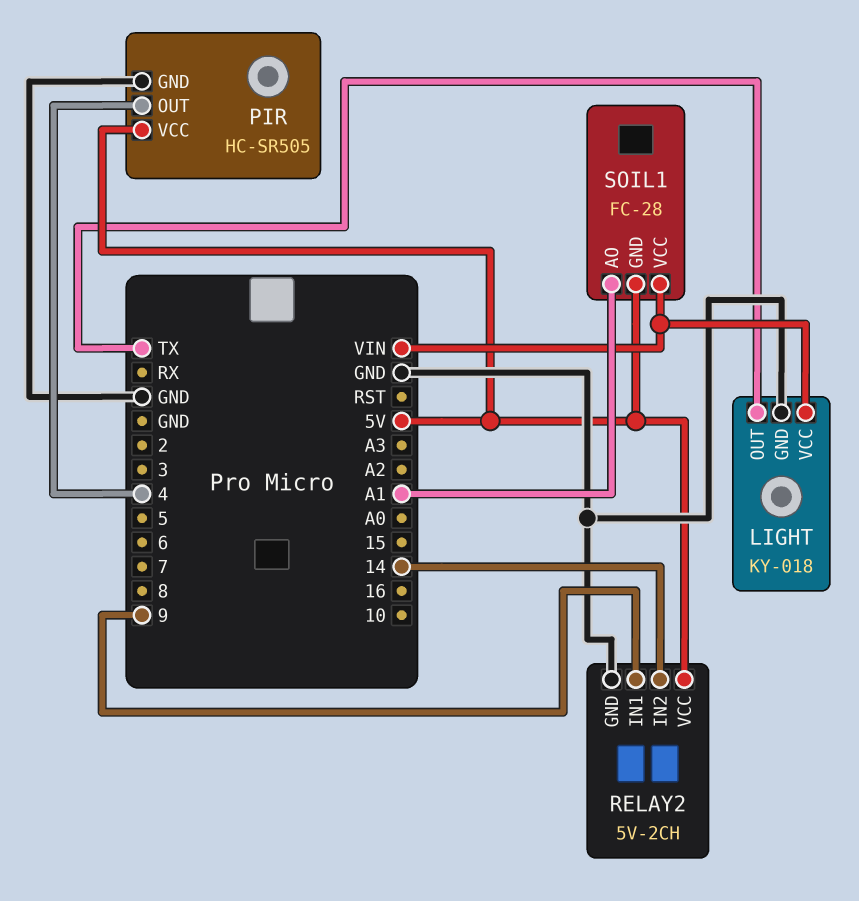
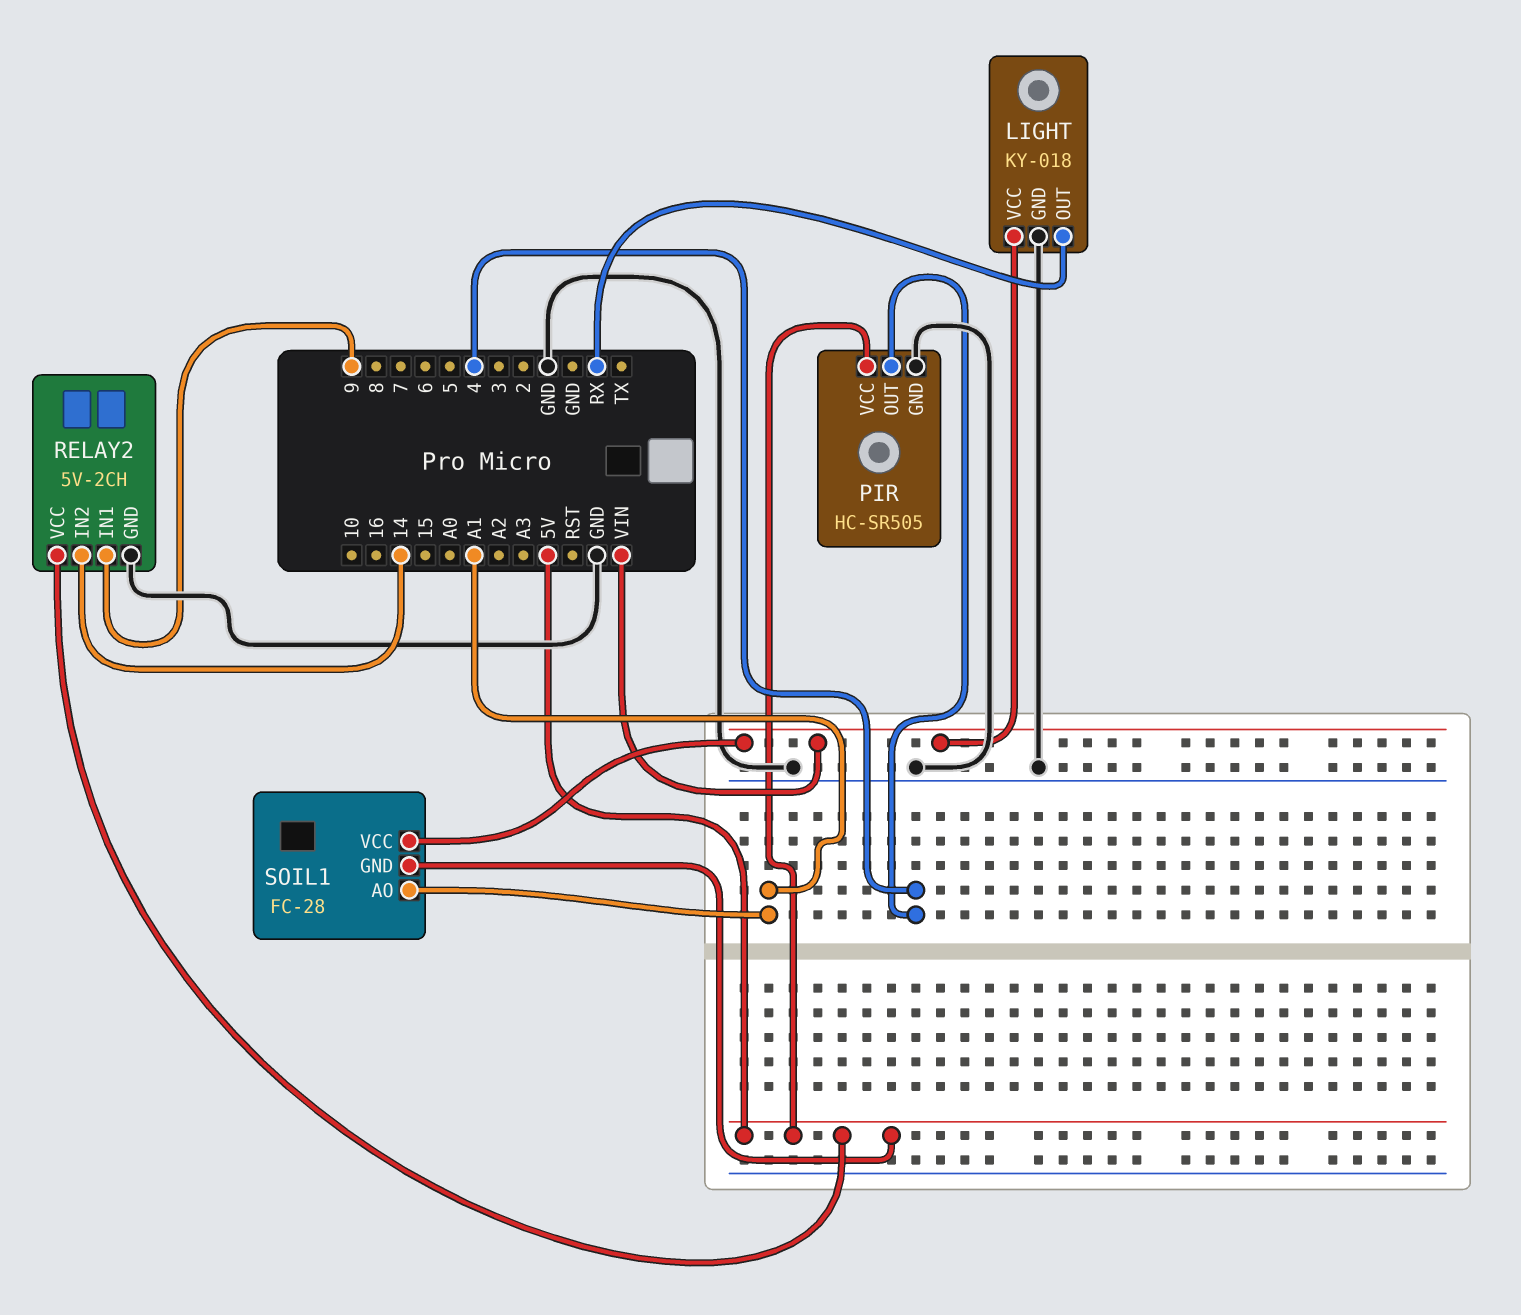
LIGHT pin OUT: TX -> RX

